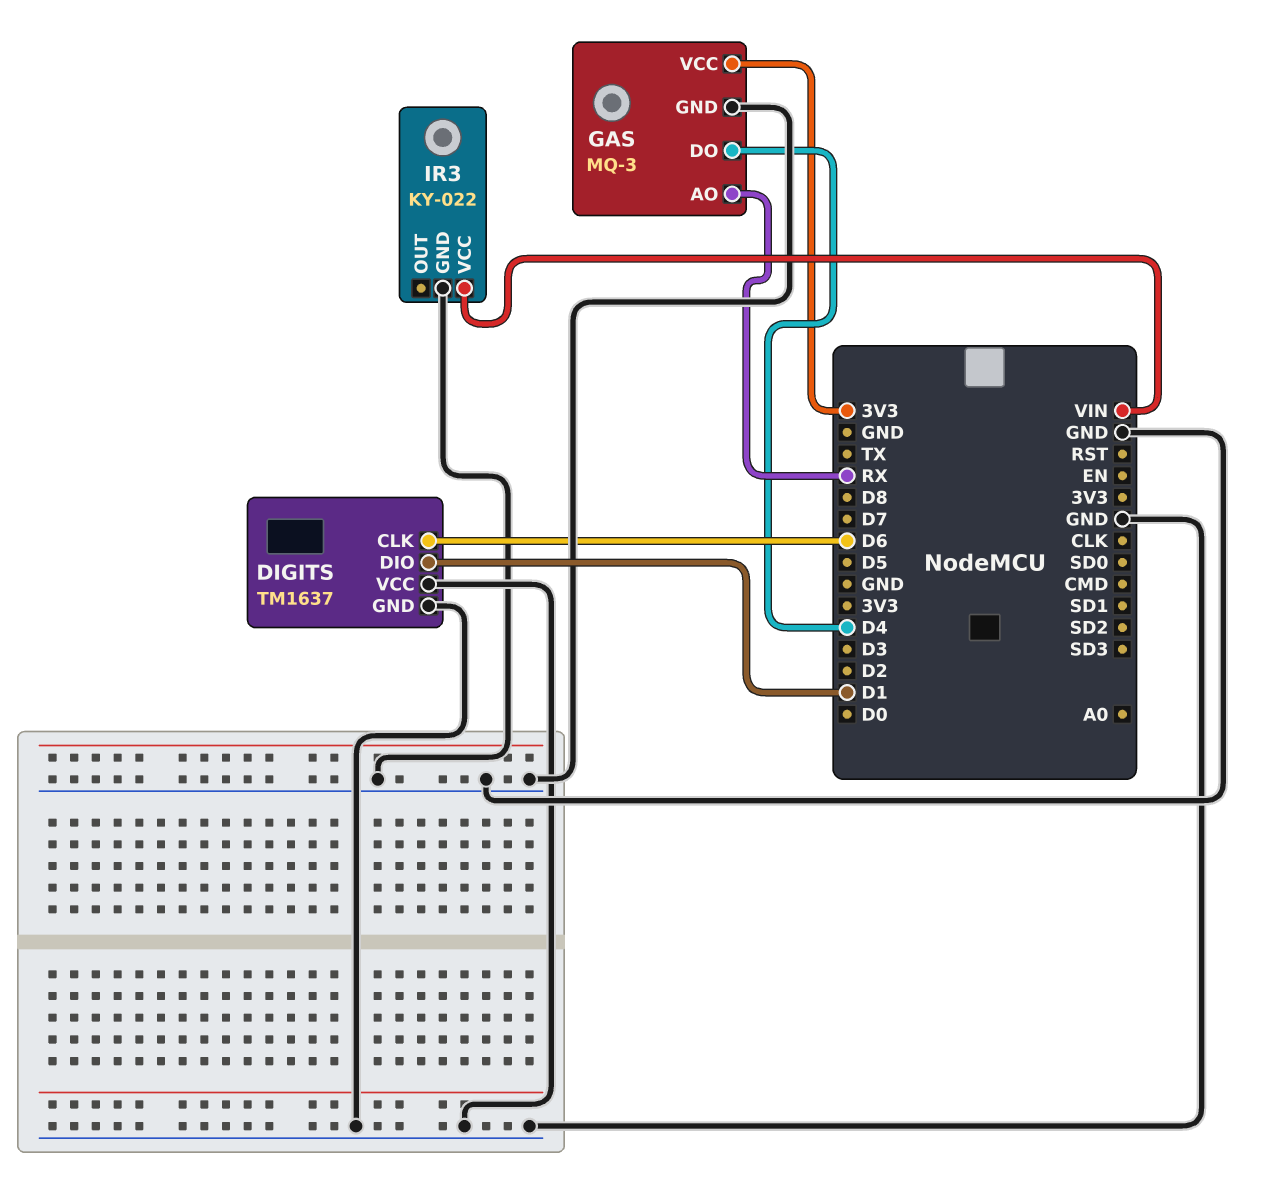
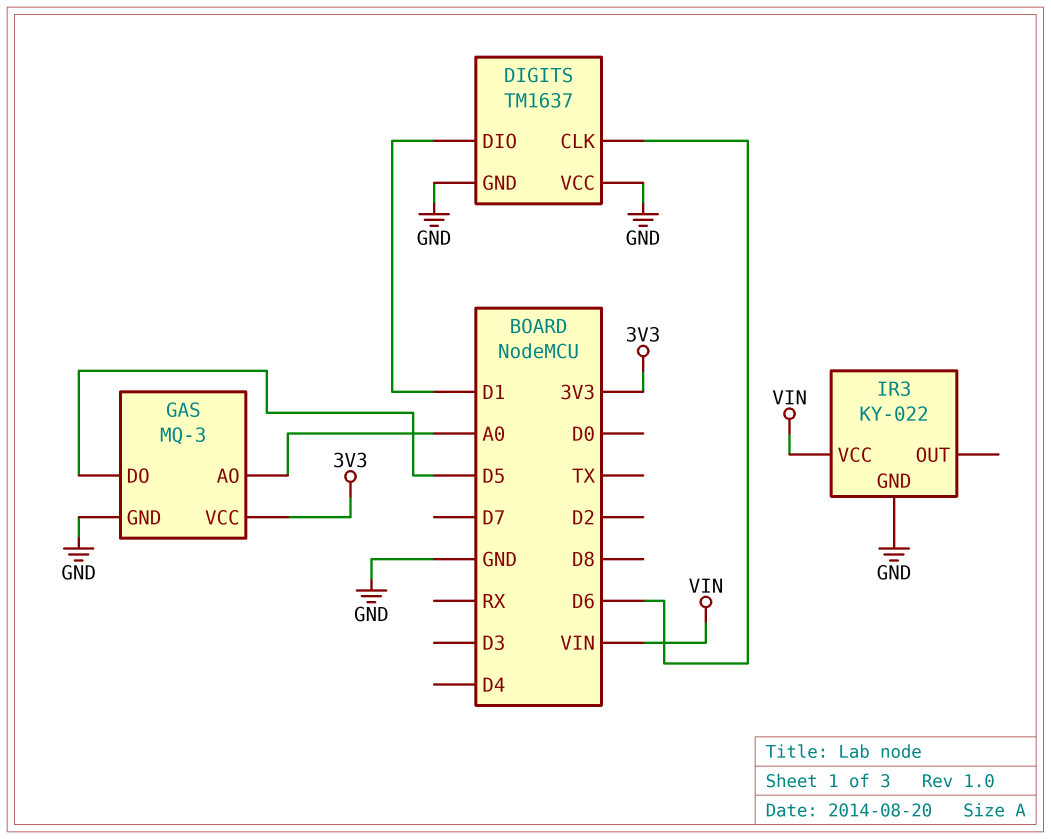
GAS pin AO: RX -> A0
GAS pin DO: D4 -> D5

